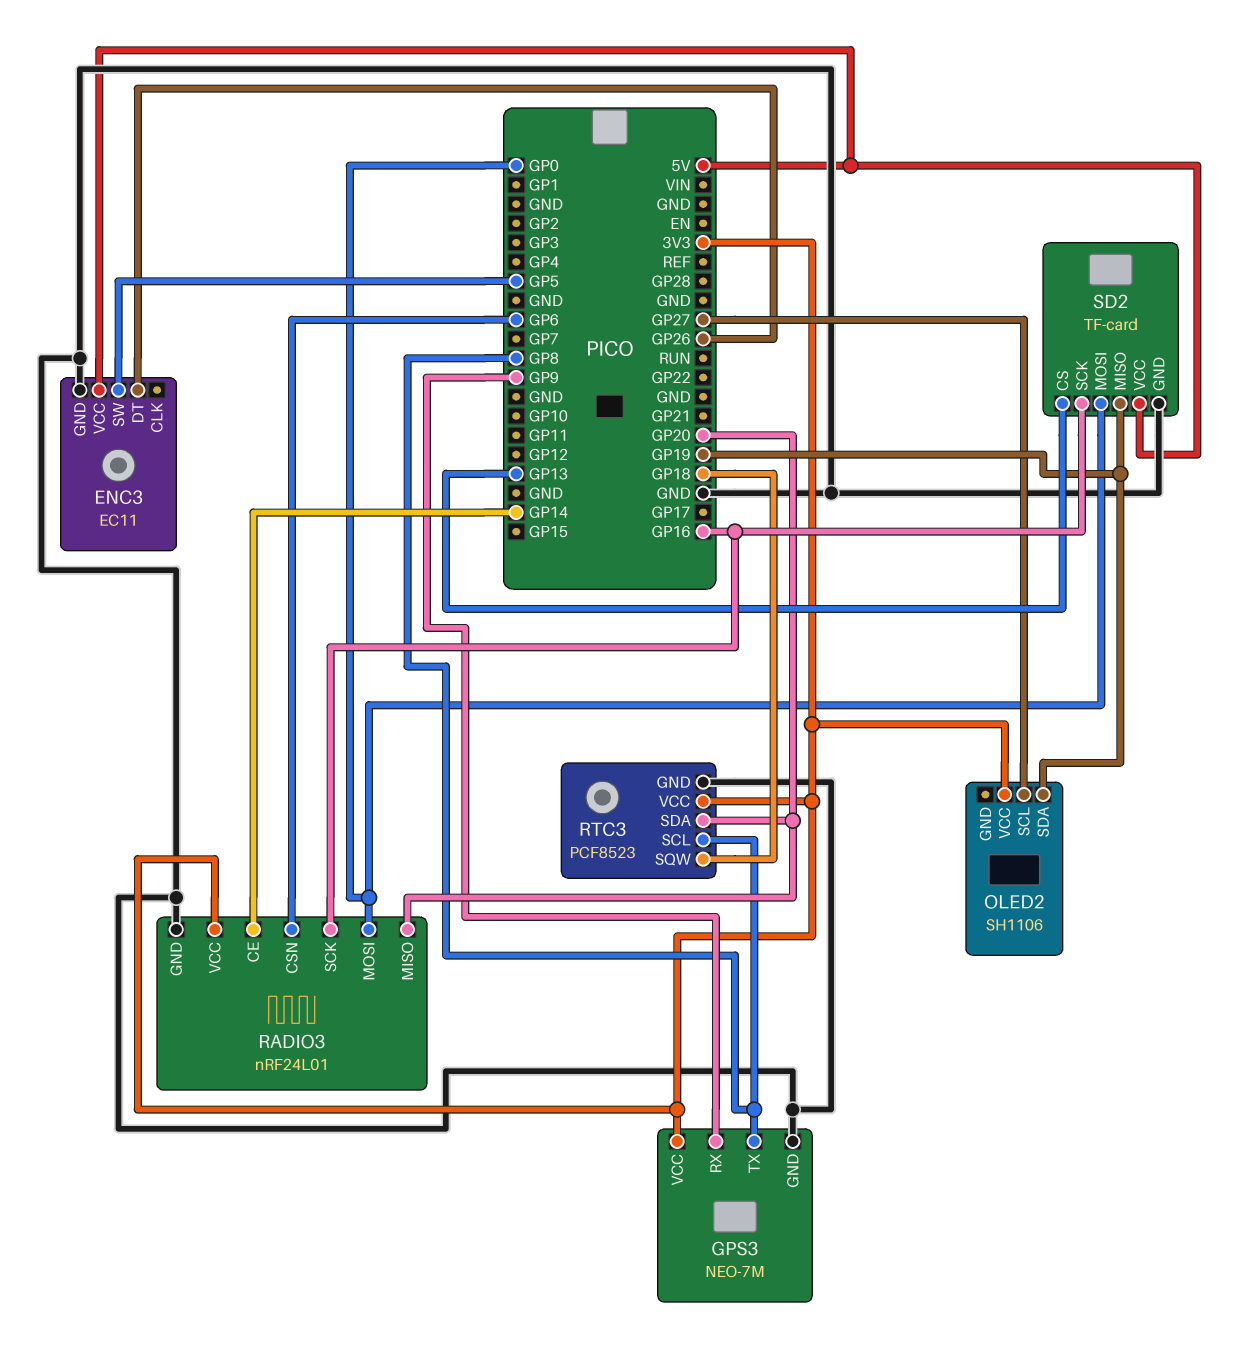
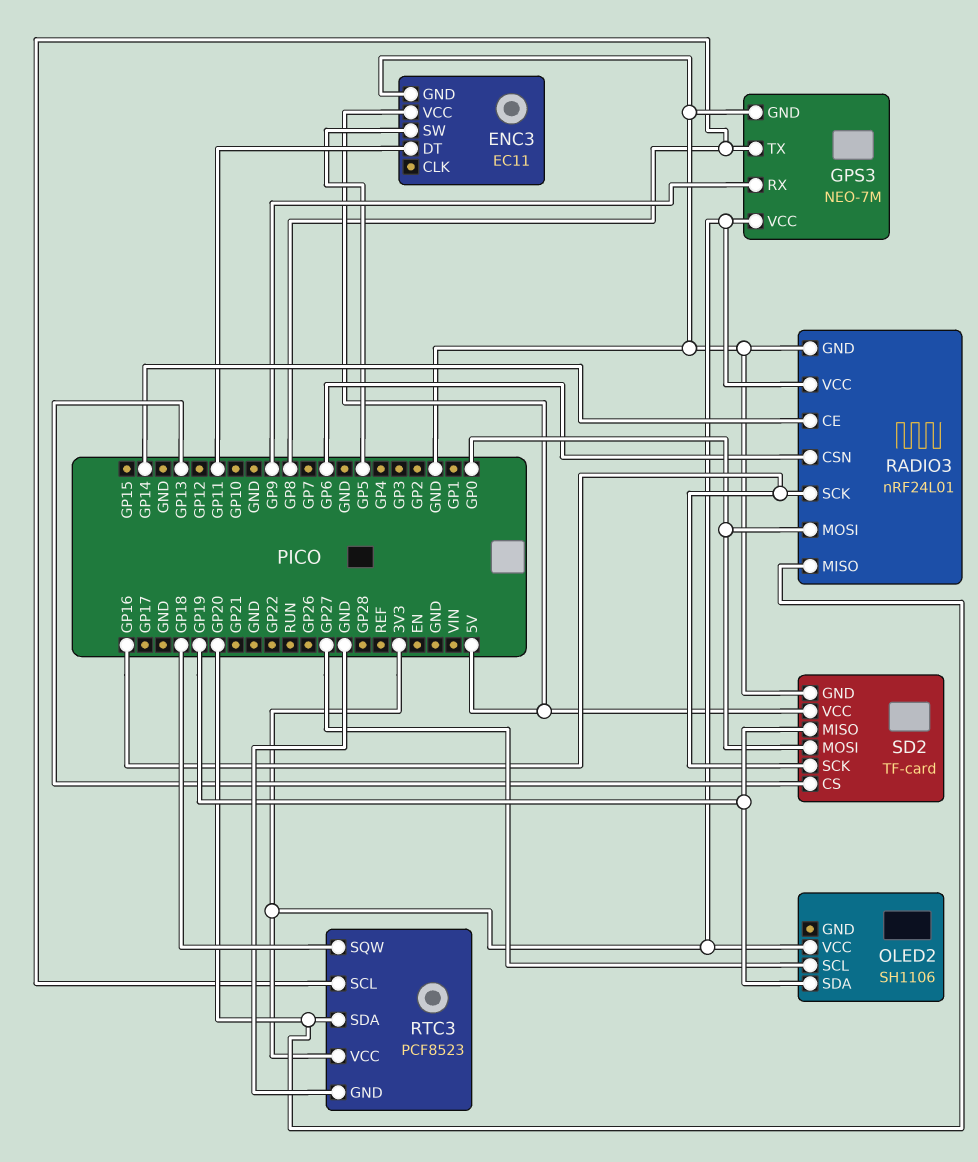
ENC3 pin DT: GP26 -> GP11

